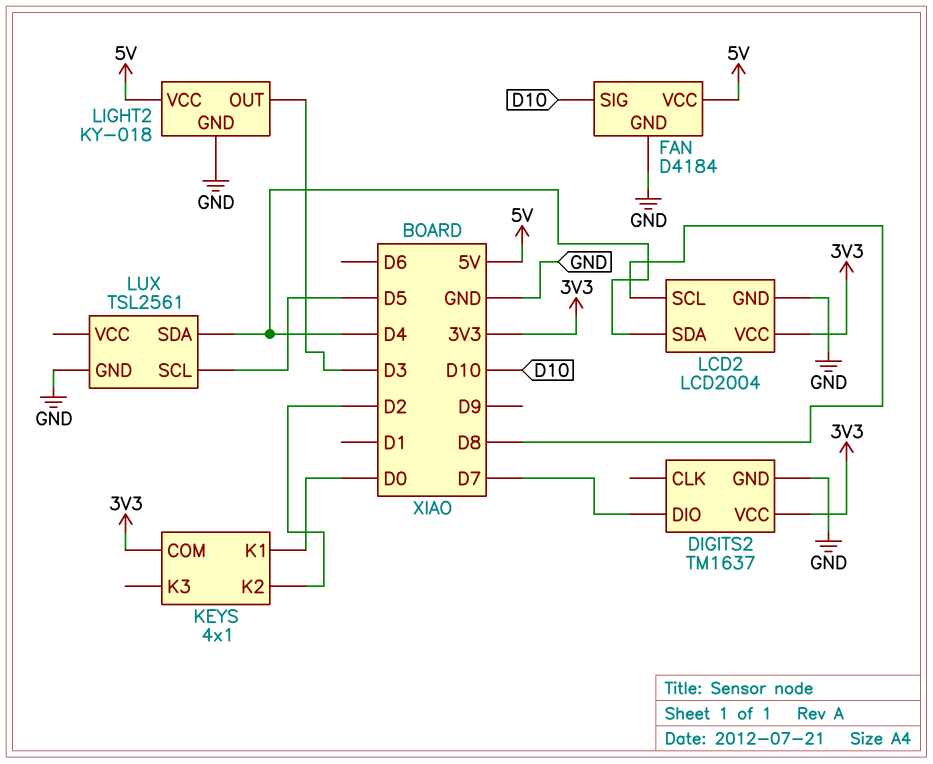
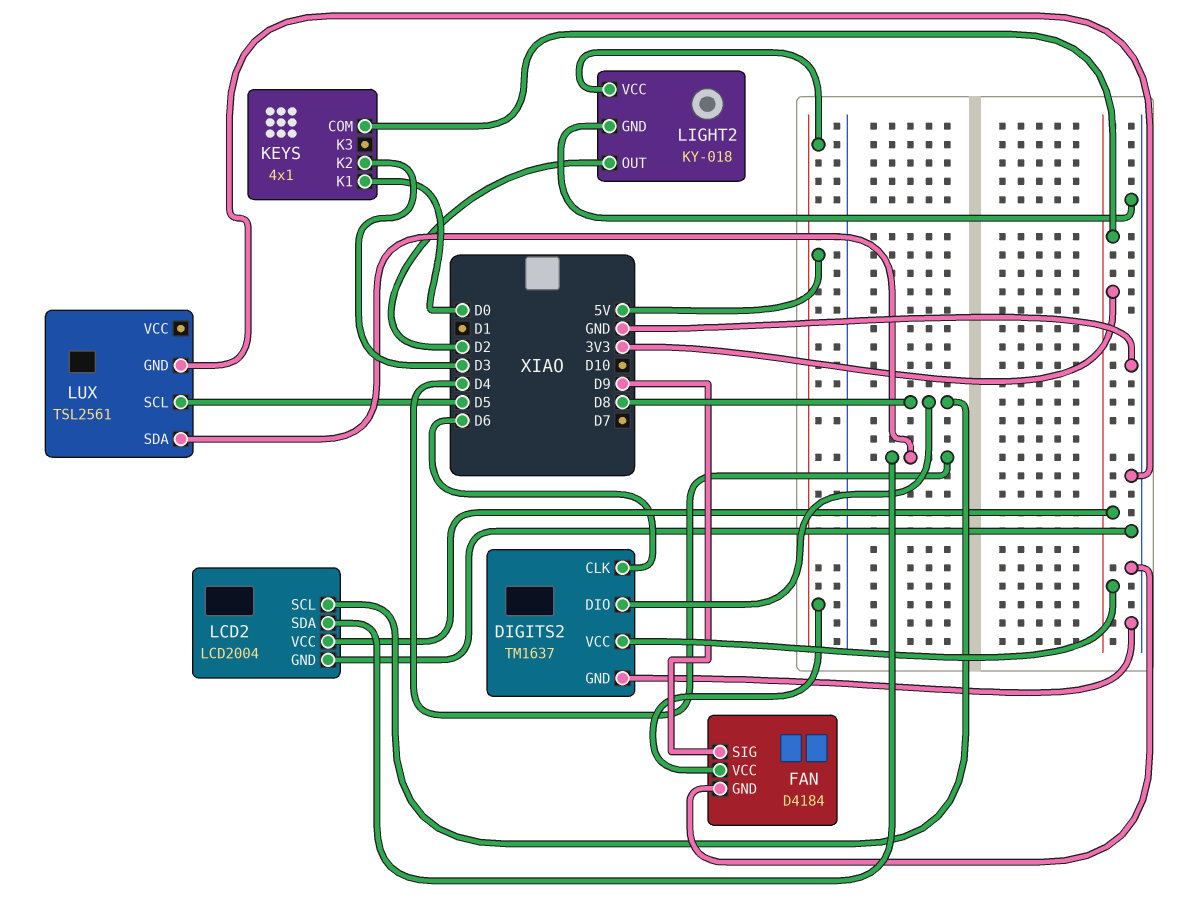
DIGITS2 pin CLK: none -> D6
DIGITS2 pin DIO: D7 -> D8
FAN pin SIG: D10 -> D9
KEYS pin K2: D2 -> D3
LIGHT2 pin OUT: D3 -> D2

